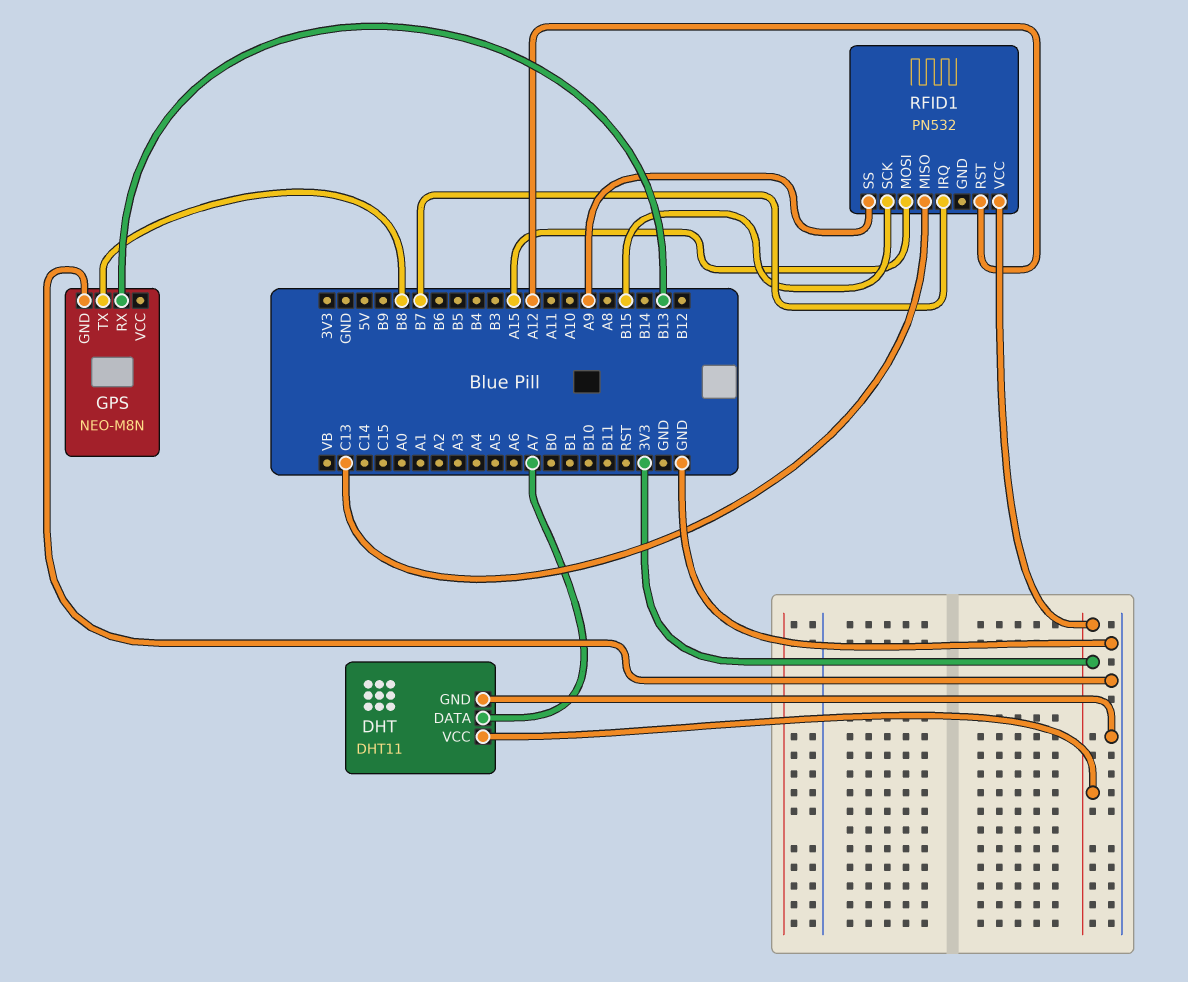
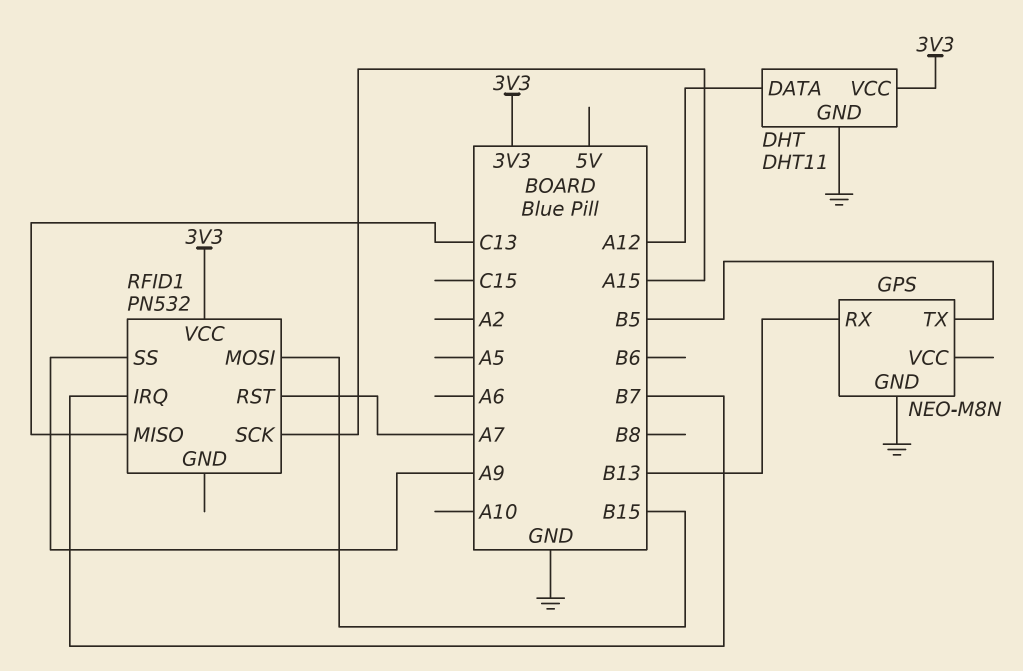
DHT pin DATA: A7 -> A12
GPS pin TX: B8 -> B5
RFID1 pin MOSI: A15 -> B15
RFID1 pin RST: A12 -> A7
RFID1 pin SCK: B15 -> A15

